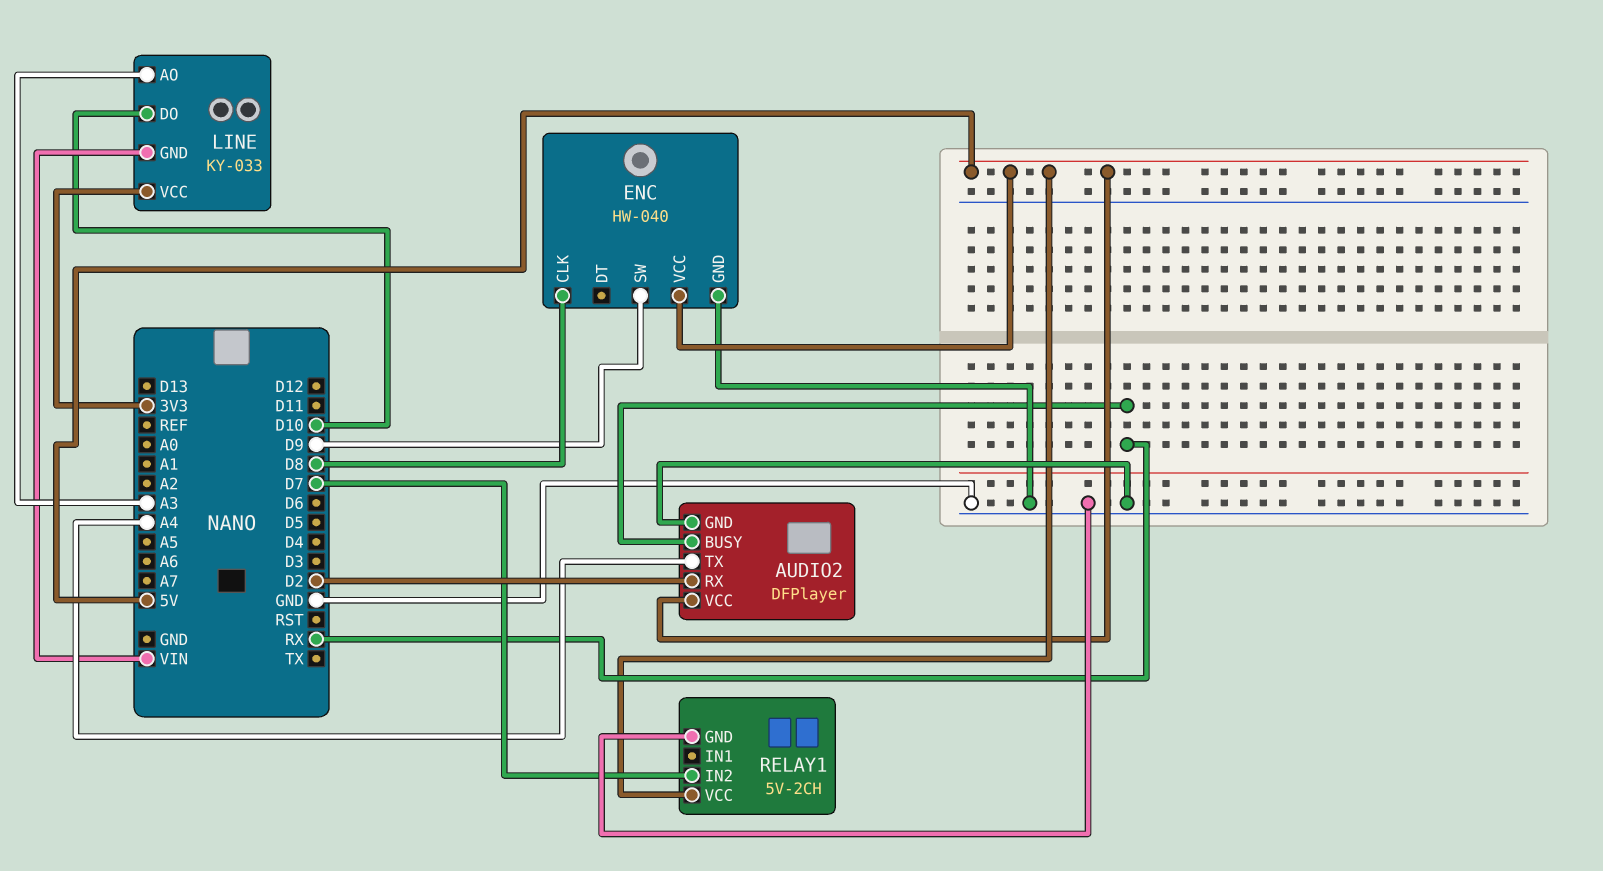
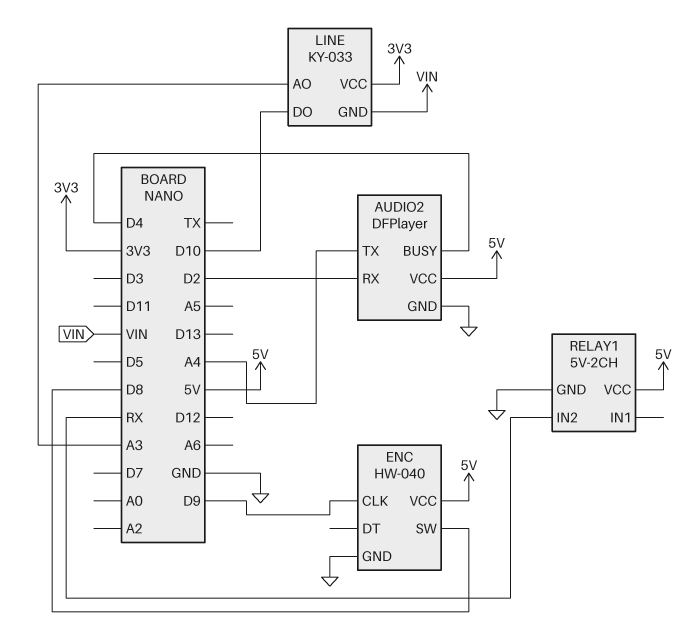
AUDIO2 pin BUSY: RX -> D4
ENC pin CLK: D8 -> D9
ENC pin SW: D9 -> D8
RELAY1 pin IN2: D7 -> RX

